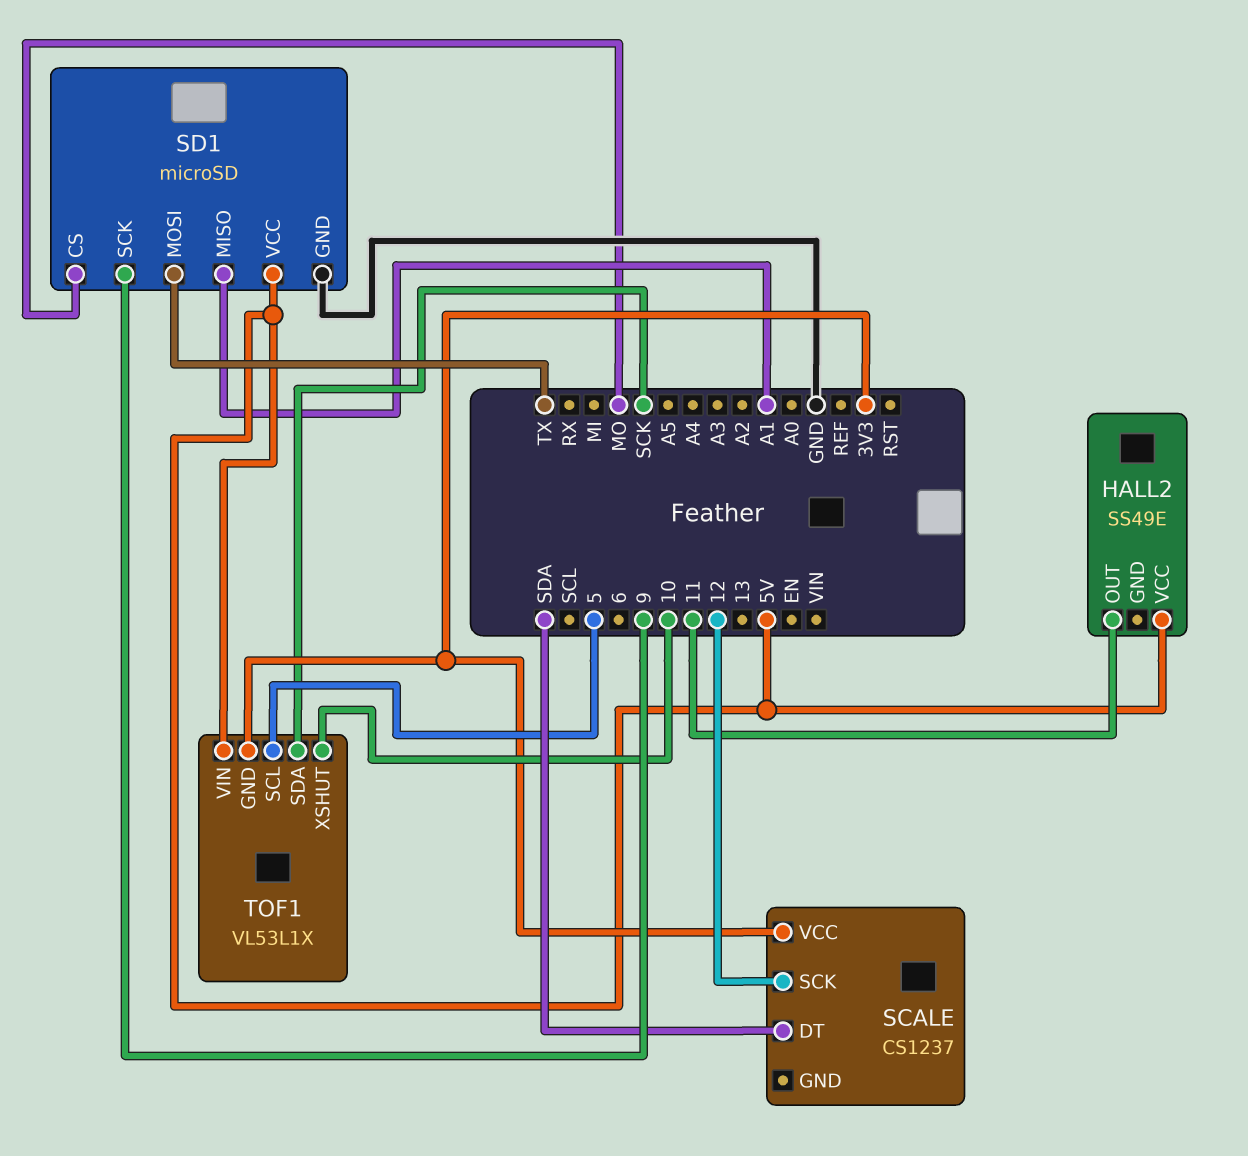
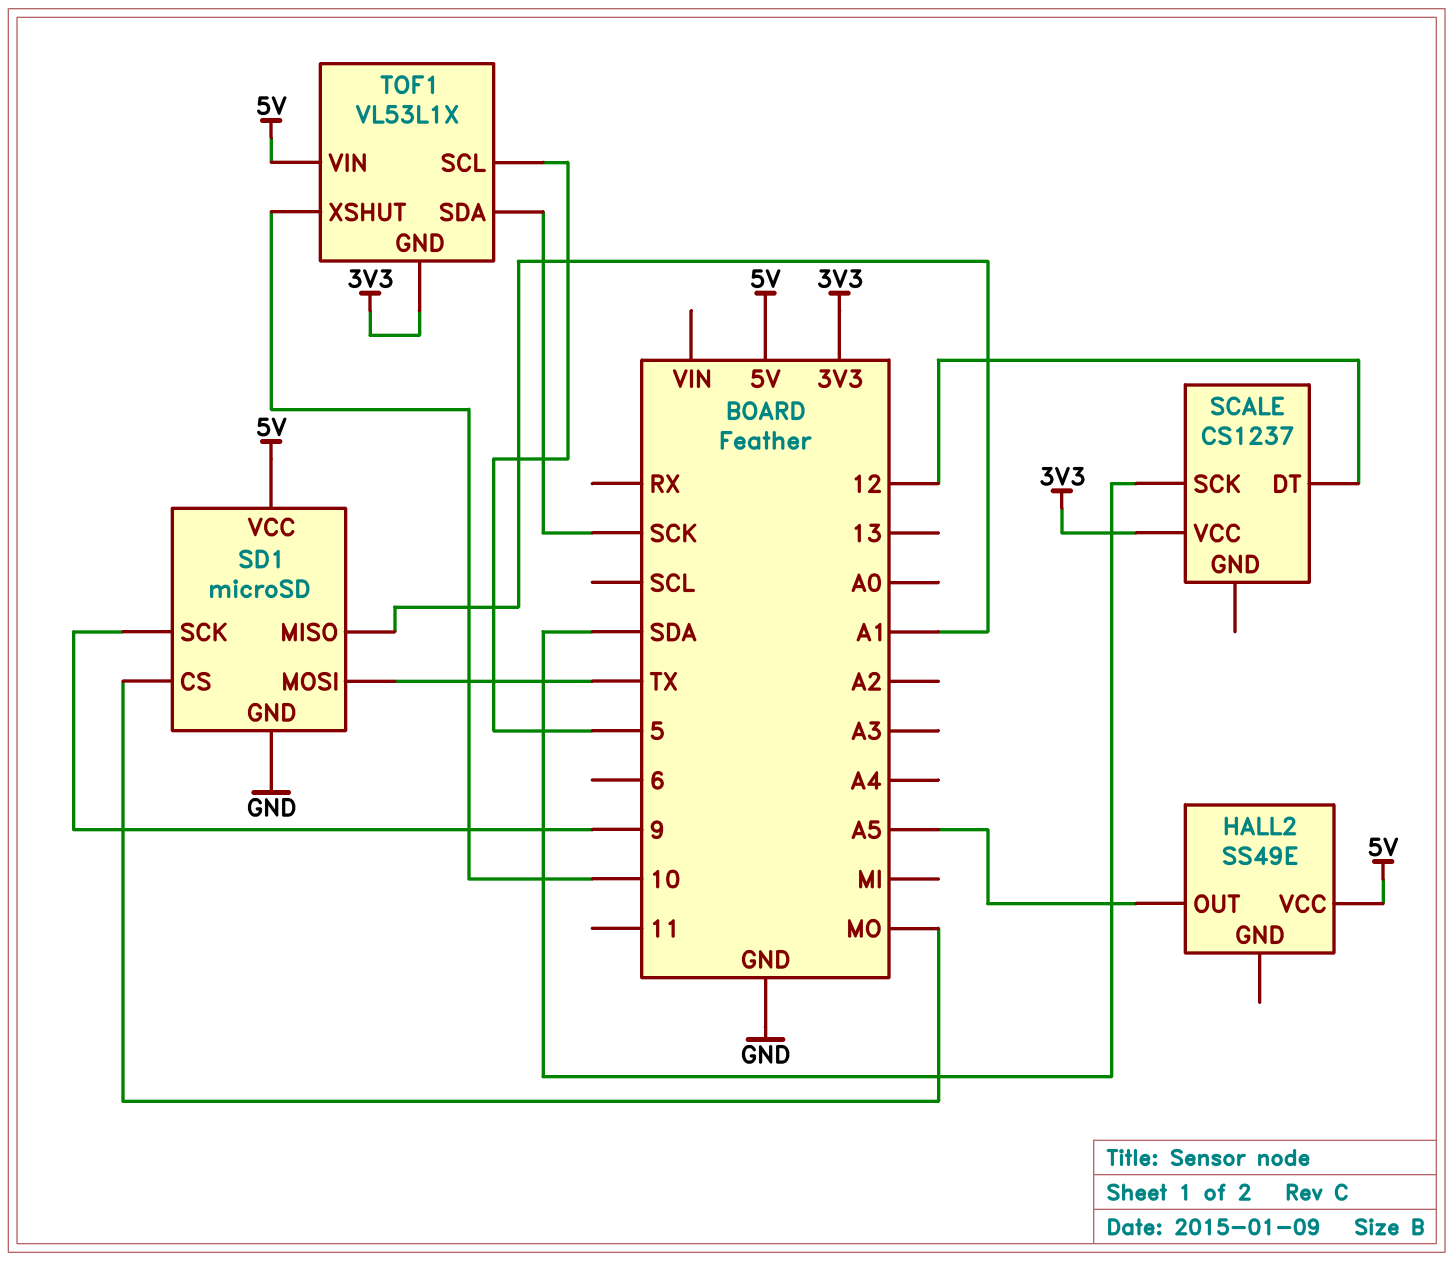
HALL2 pin OUT: 11 -> A5
SCALE pin DT: SDA -> 12
SCALE pin SCK: 12 -> SDA

